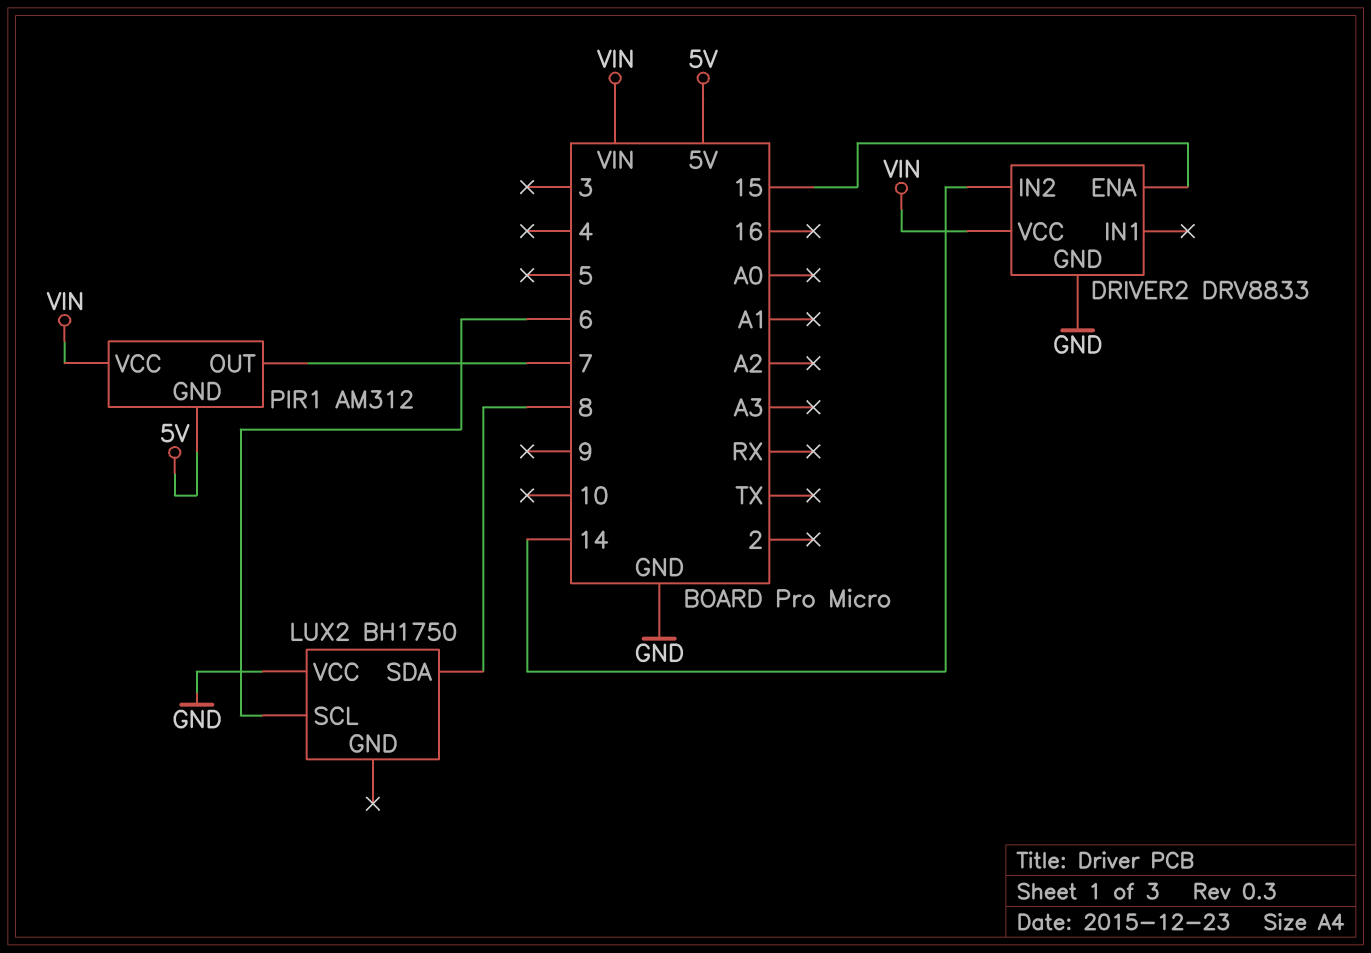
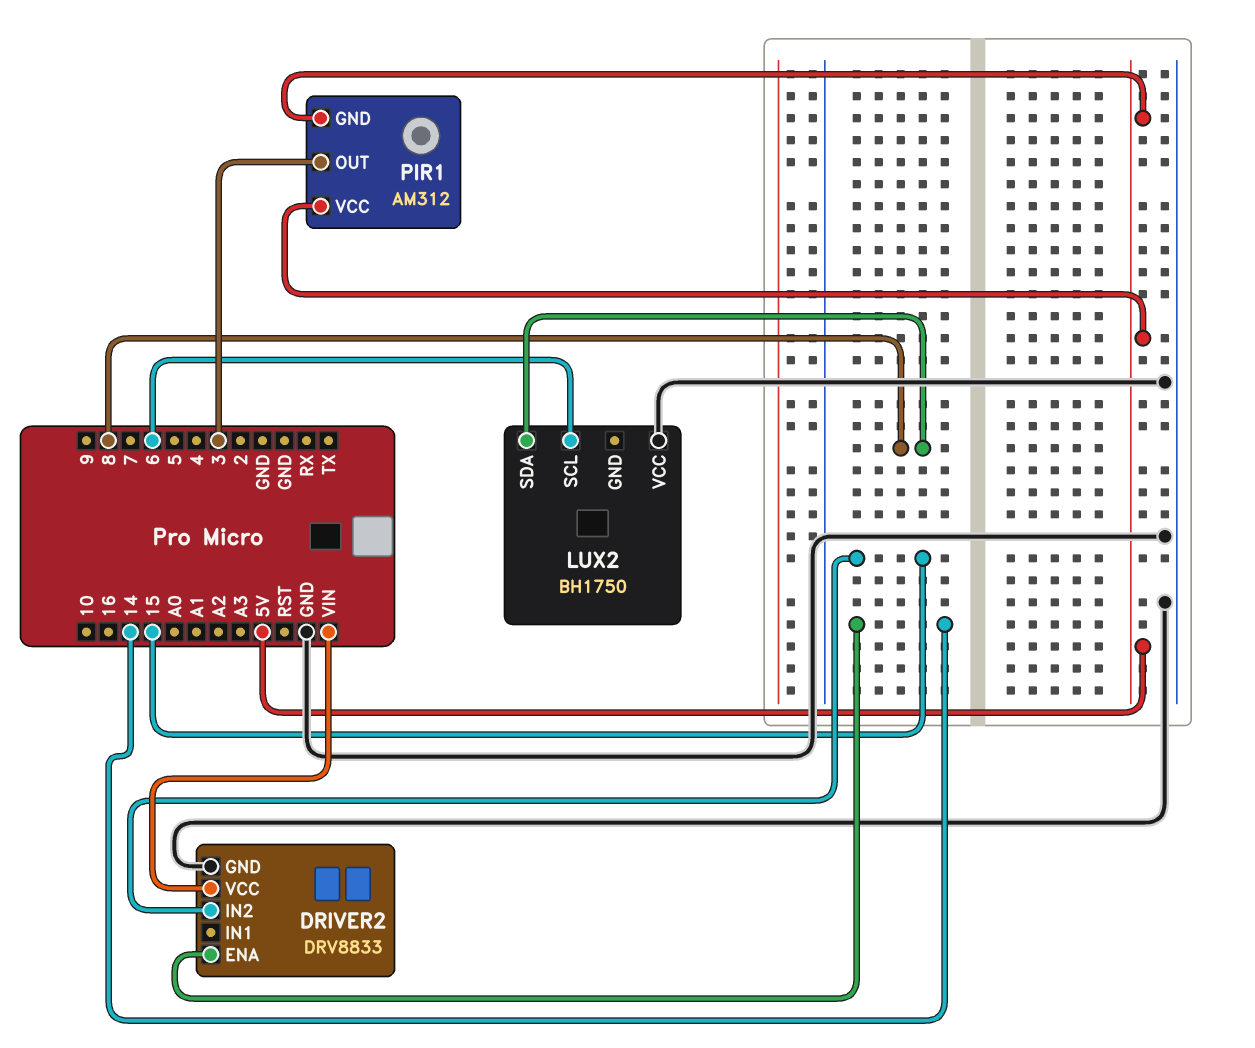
DRIVER2 pin ENA: 15 -> 14
DRIVER2 pin IN2: 14 -> 15
PIR1 pin OUT: 7 -> 3
PIR1 pin VCC: VIN -> 5V

